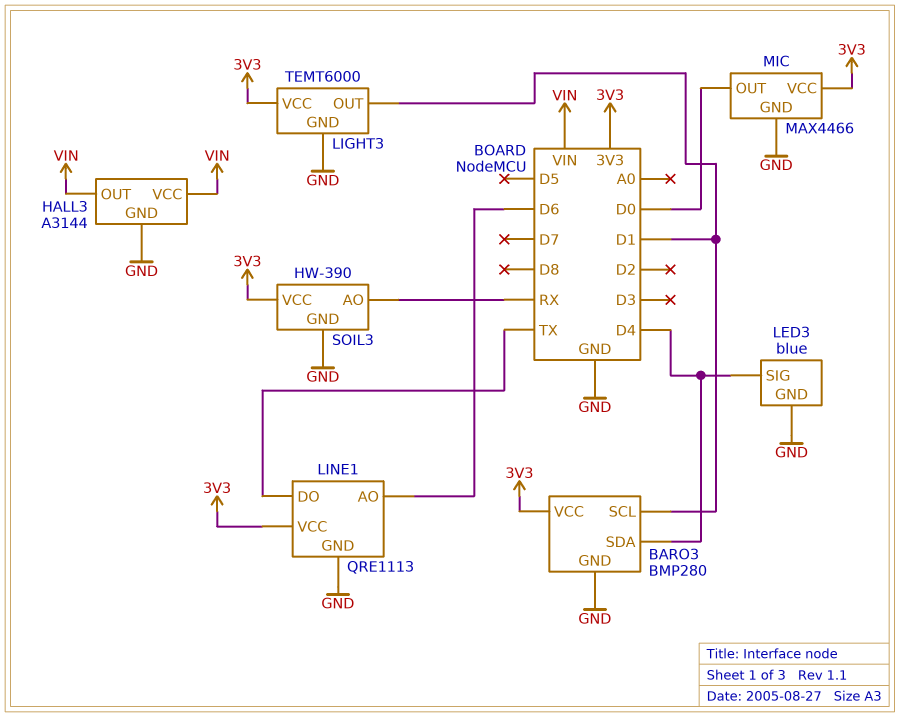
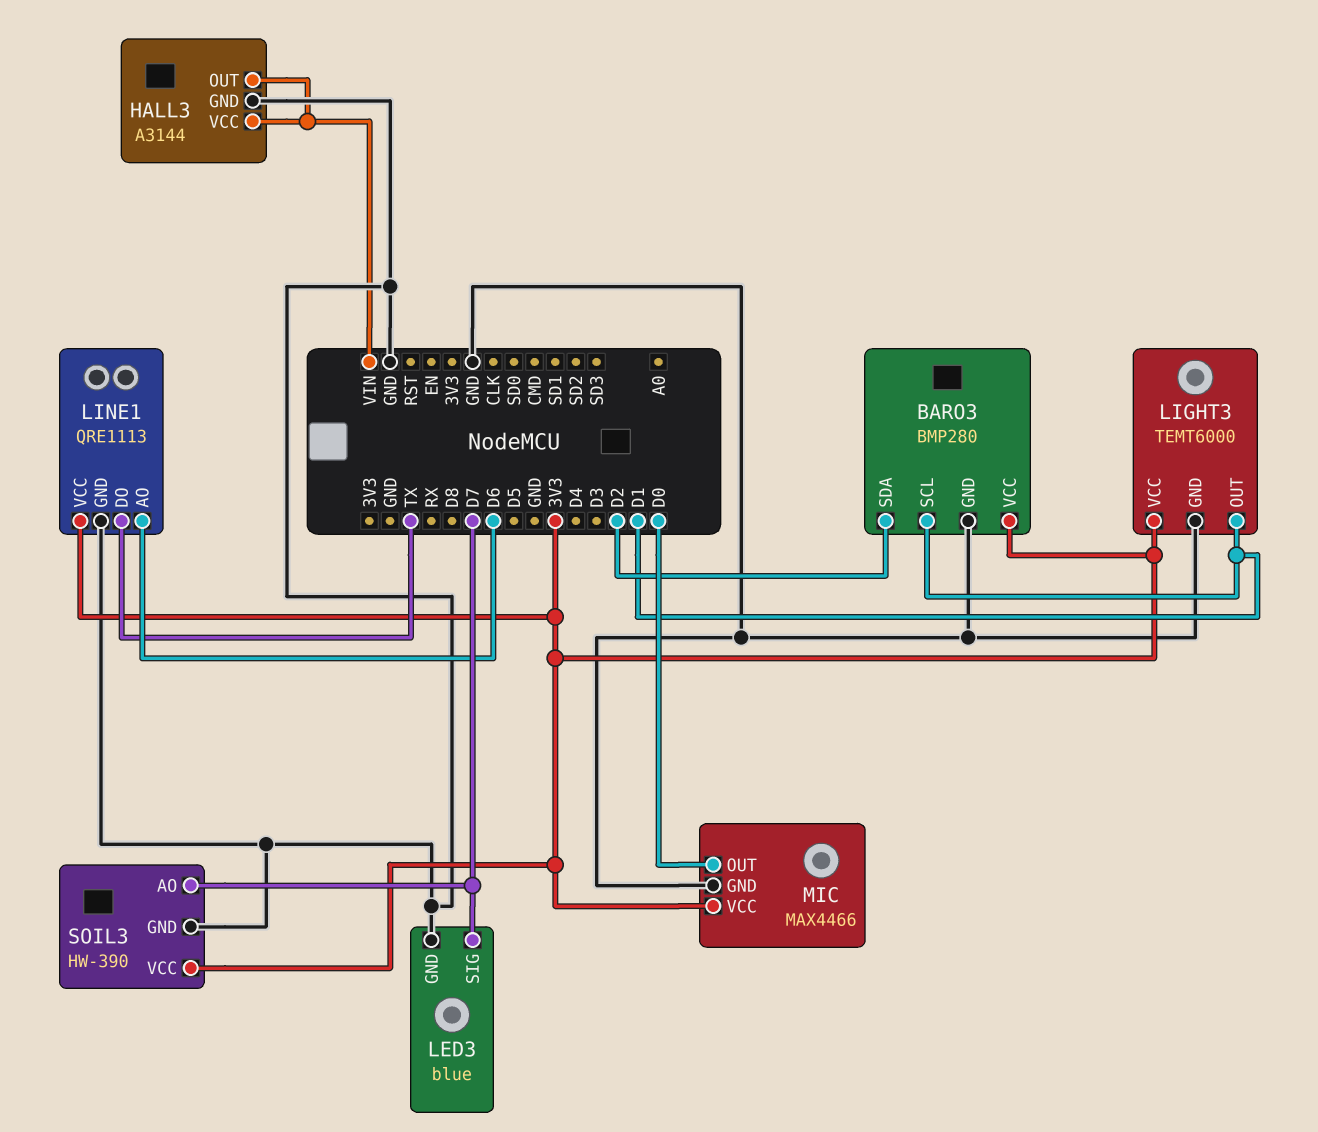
BARO3 pin SDA: D4 -> D2
LED3 pin SIG: D4 -> D7
SOIL3 pin AO: RX -> D7

